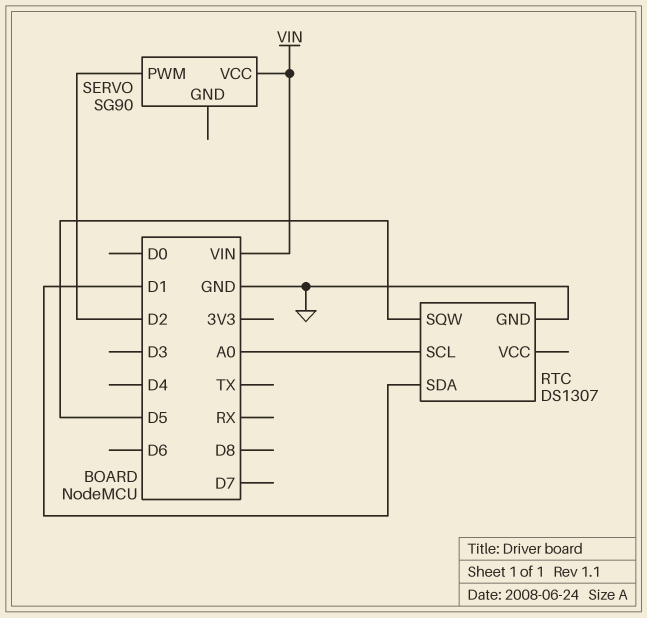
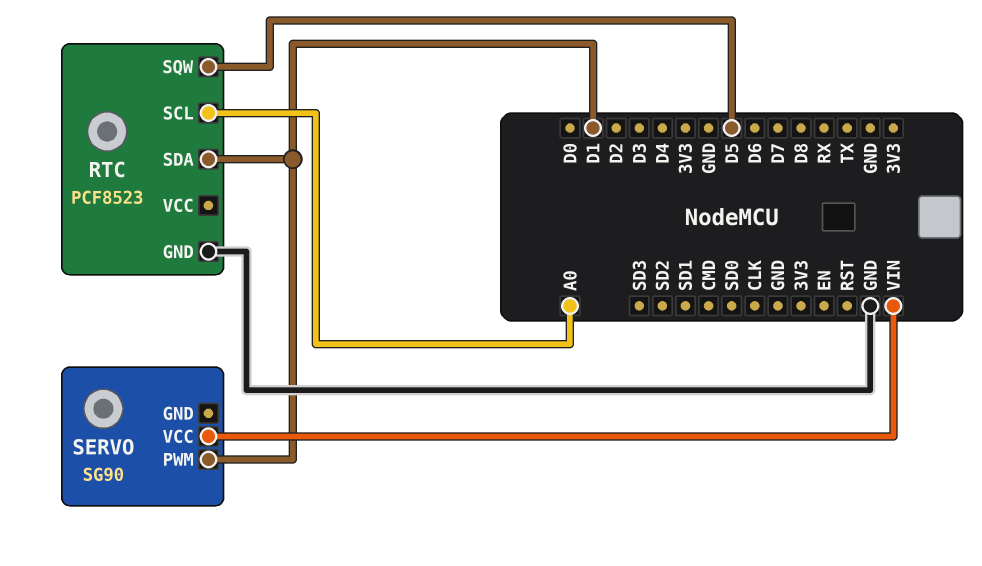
RTC: DS1307 -> PCF8523
SERVO pin PWM: D2 -> D1

